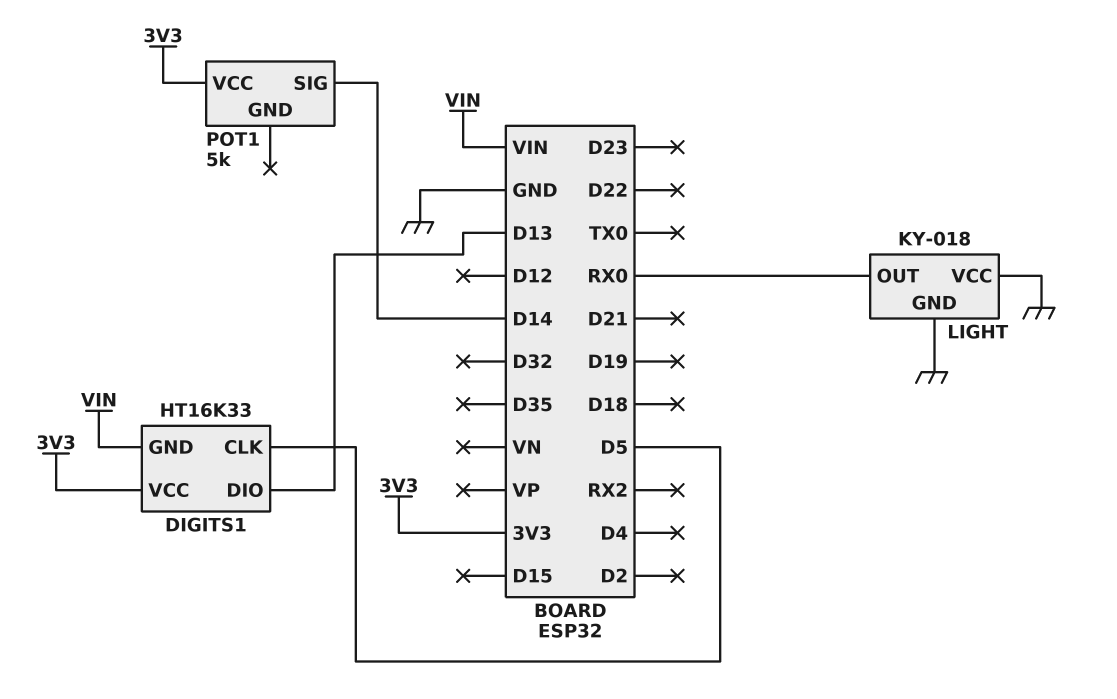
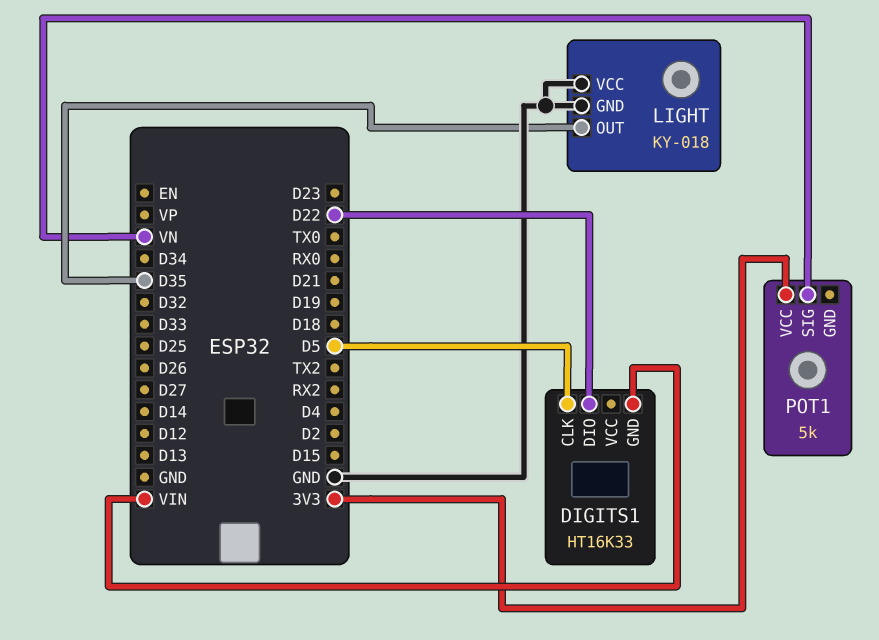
DIGITS1 pin DIO: D13 -> D22
DIGITS1 pin VCC: 3V3 -> none
LIGHT pin OUT: RX0 -> D35
POT1 pin SIG: D14 -> VN

